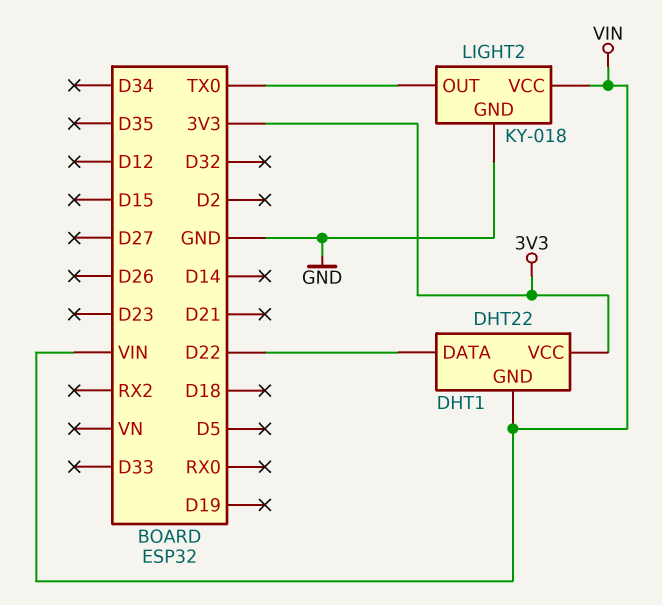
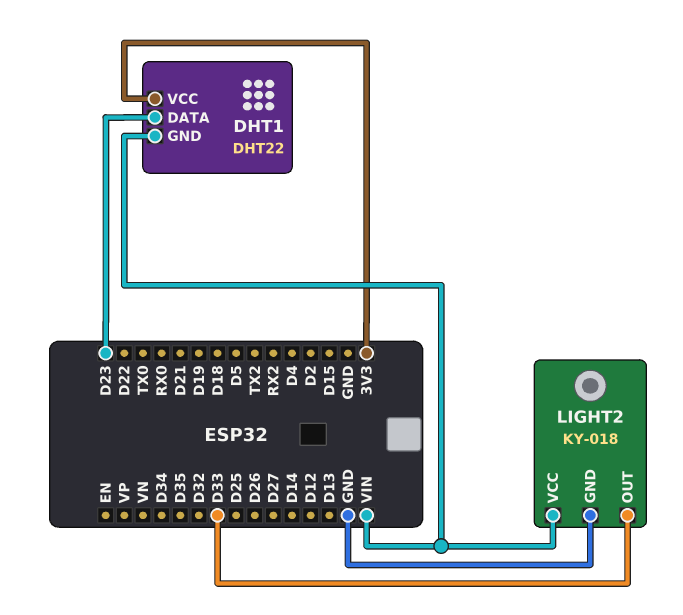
DHT1 pin DATA: D22 -> D23
LIGHT2 pin OUT: TX0 -> D33

